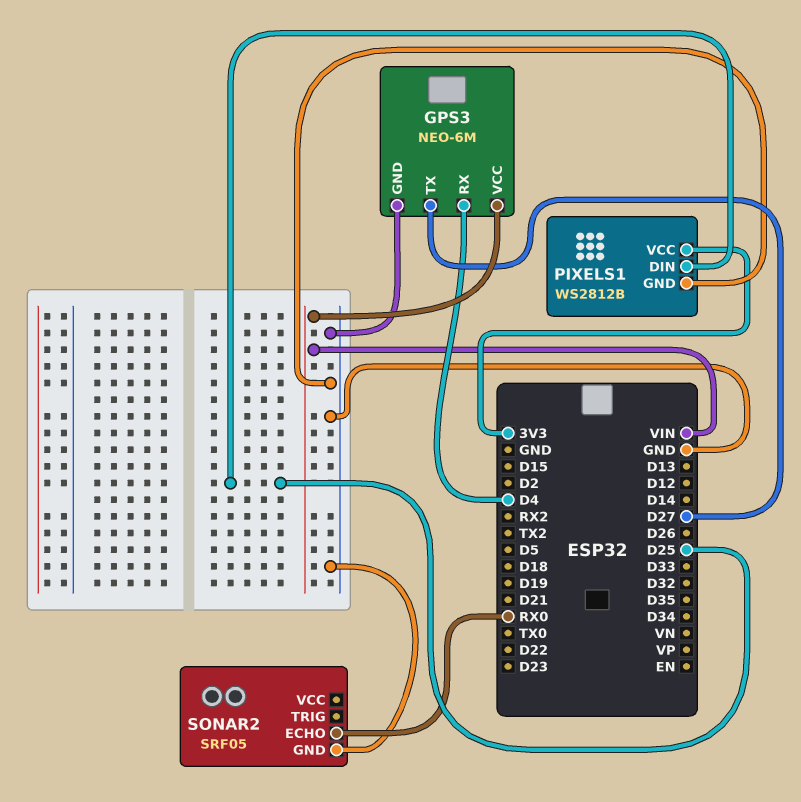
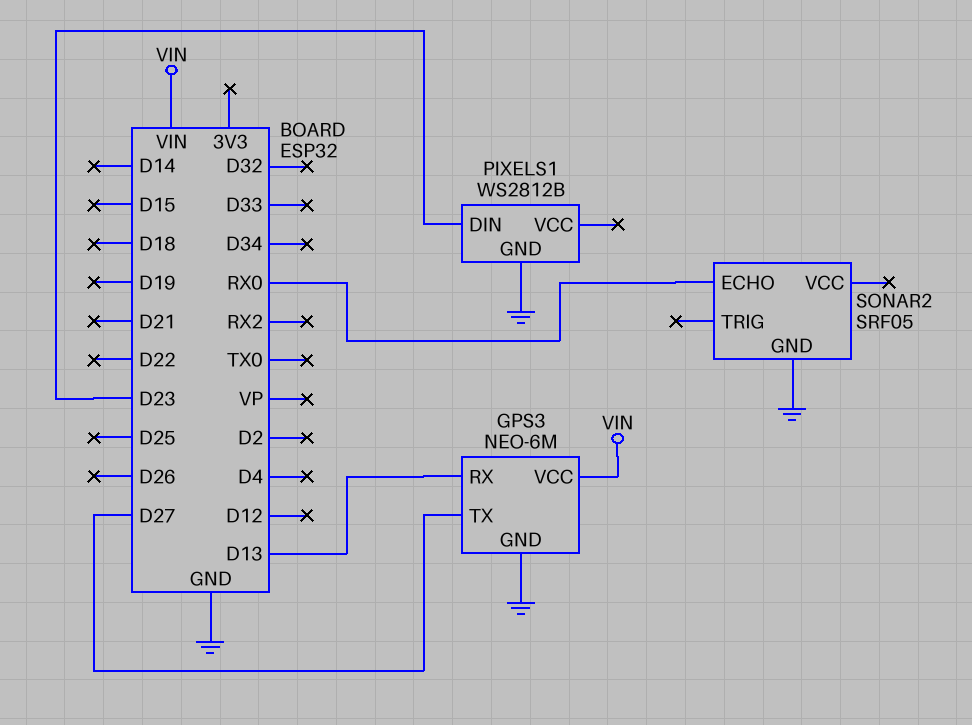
GPS3 pin RX: D4 -> D13
PIXELS1 pin DIN: D25 -> D23
PIXELS1 pin VCC: 3V3 -> none

